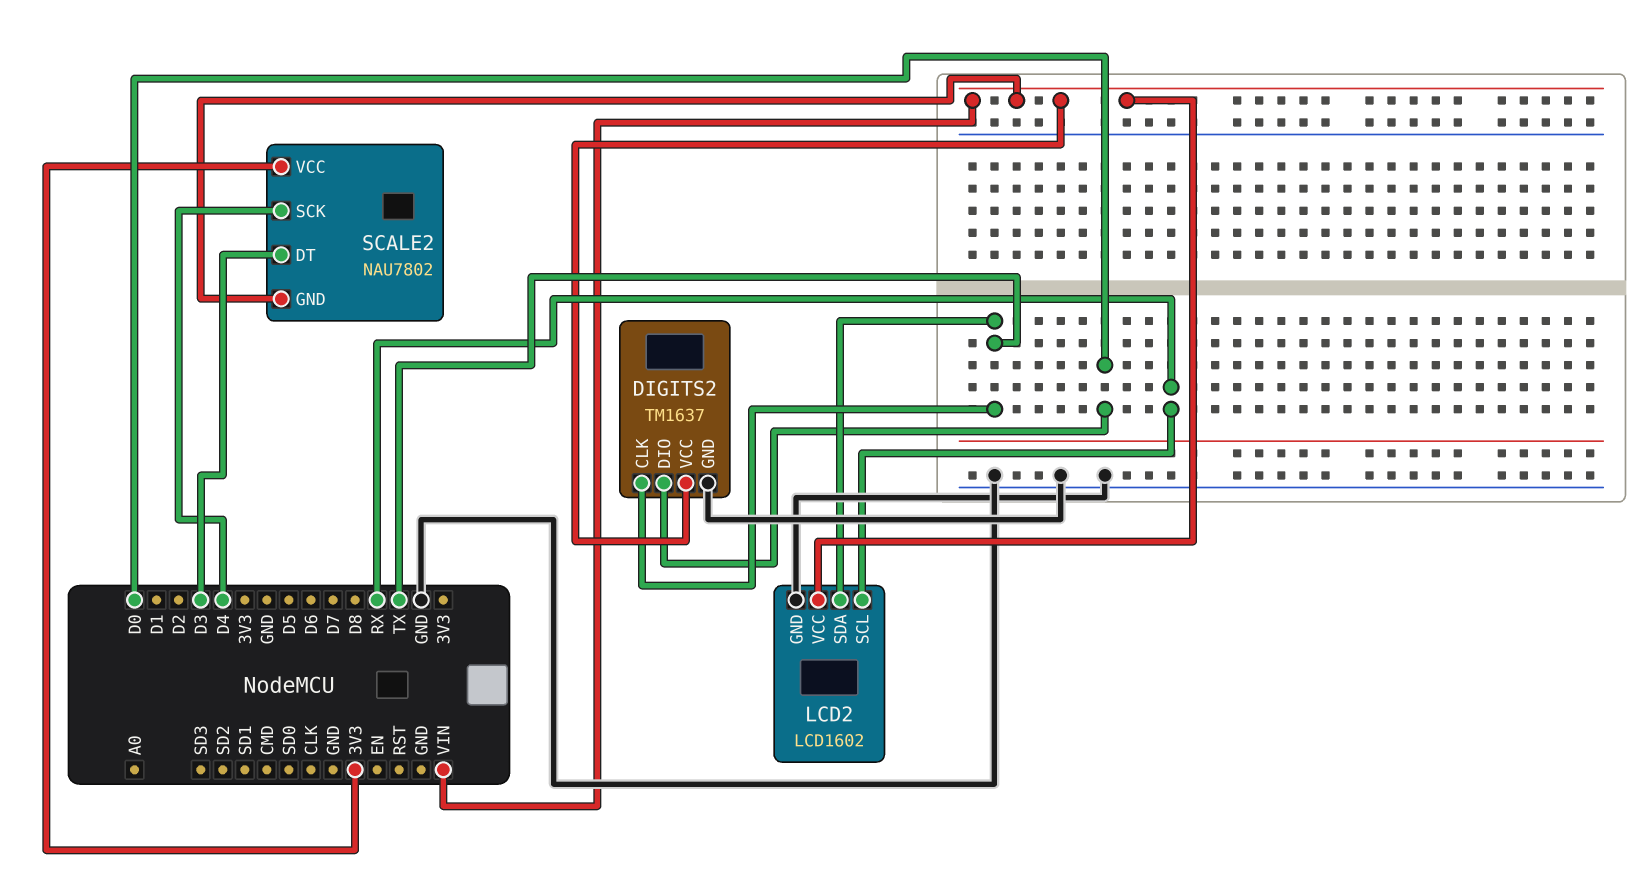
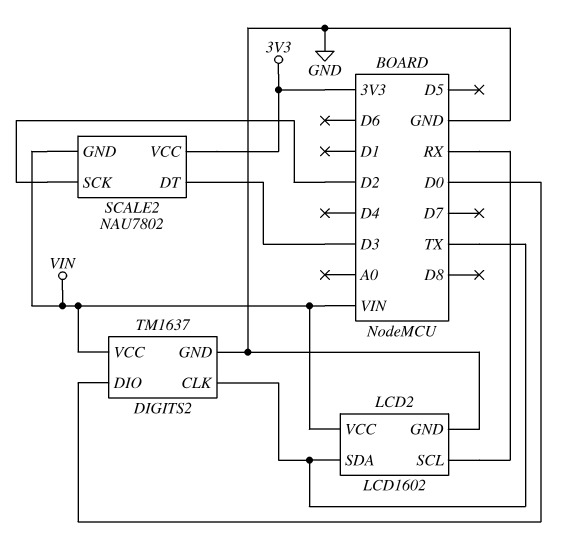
SCALE2 pin SCK: D4 -> D2

